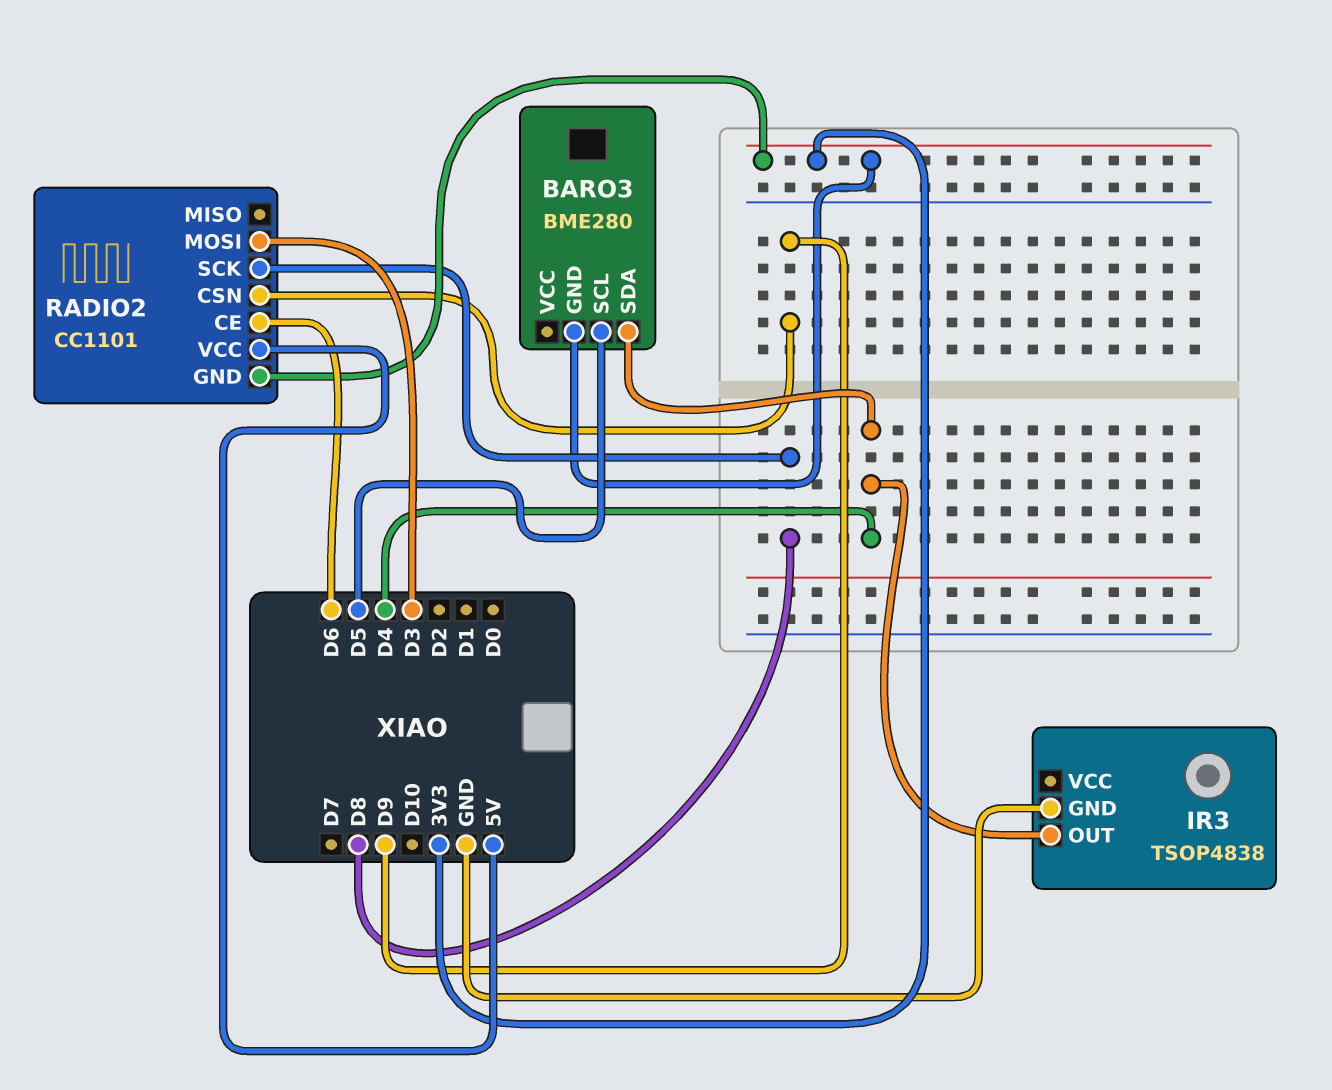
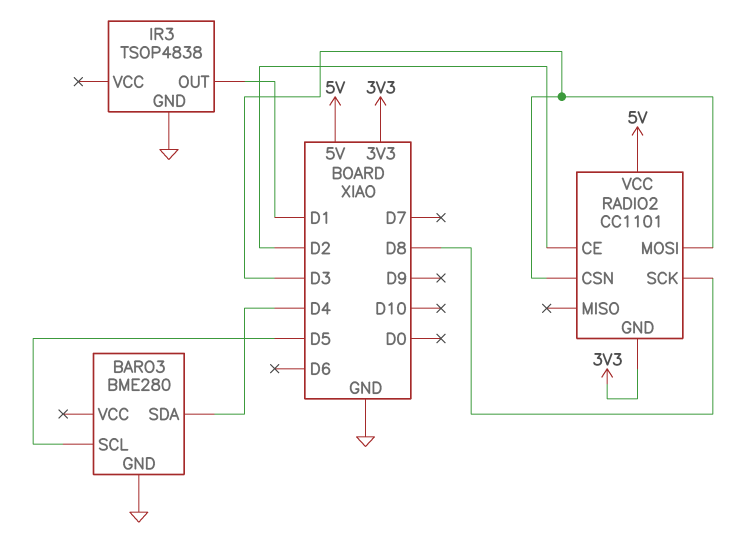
BARO3 pin GND: 3V3 -> GND
IR3 pin OUT: D4 -> D1
RADIO2 pin CE: D6 -> D2
RADIO2 pin CSN: D9 -> D3

